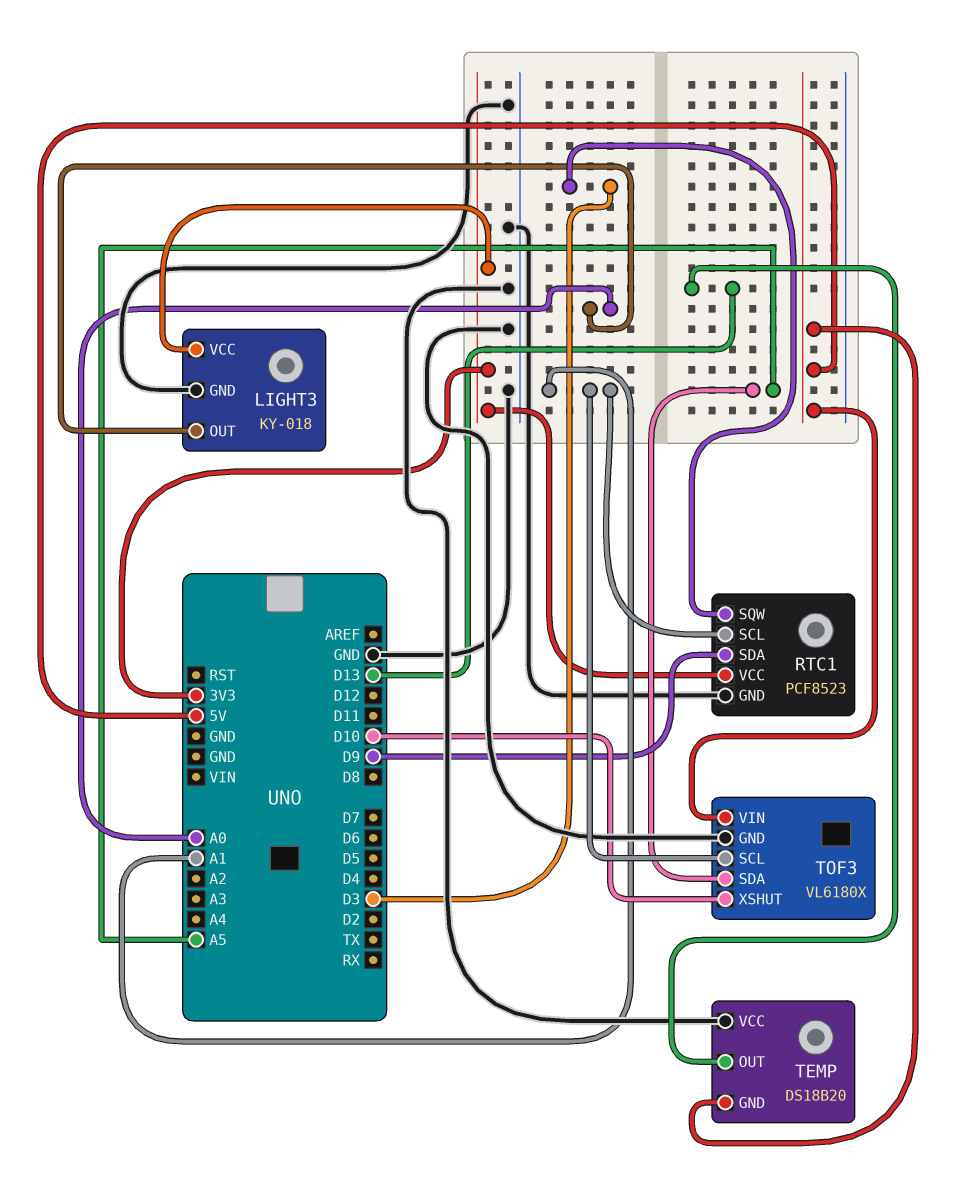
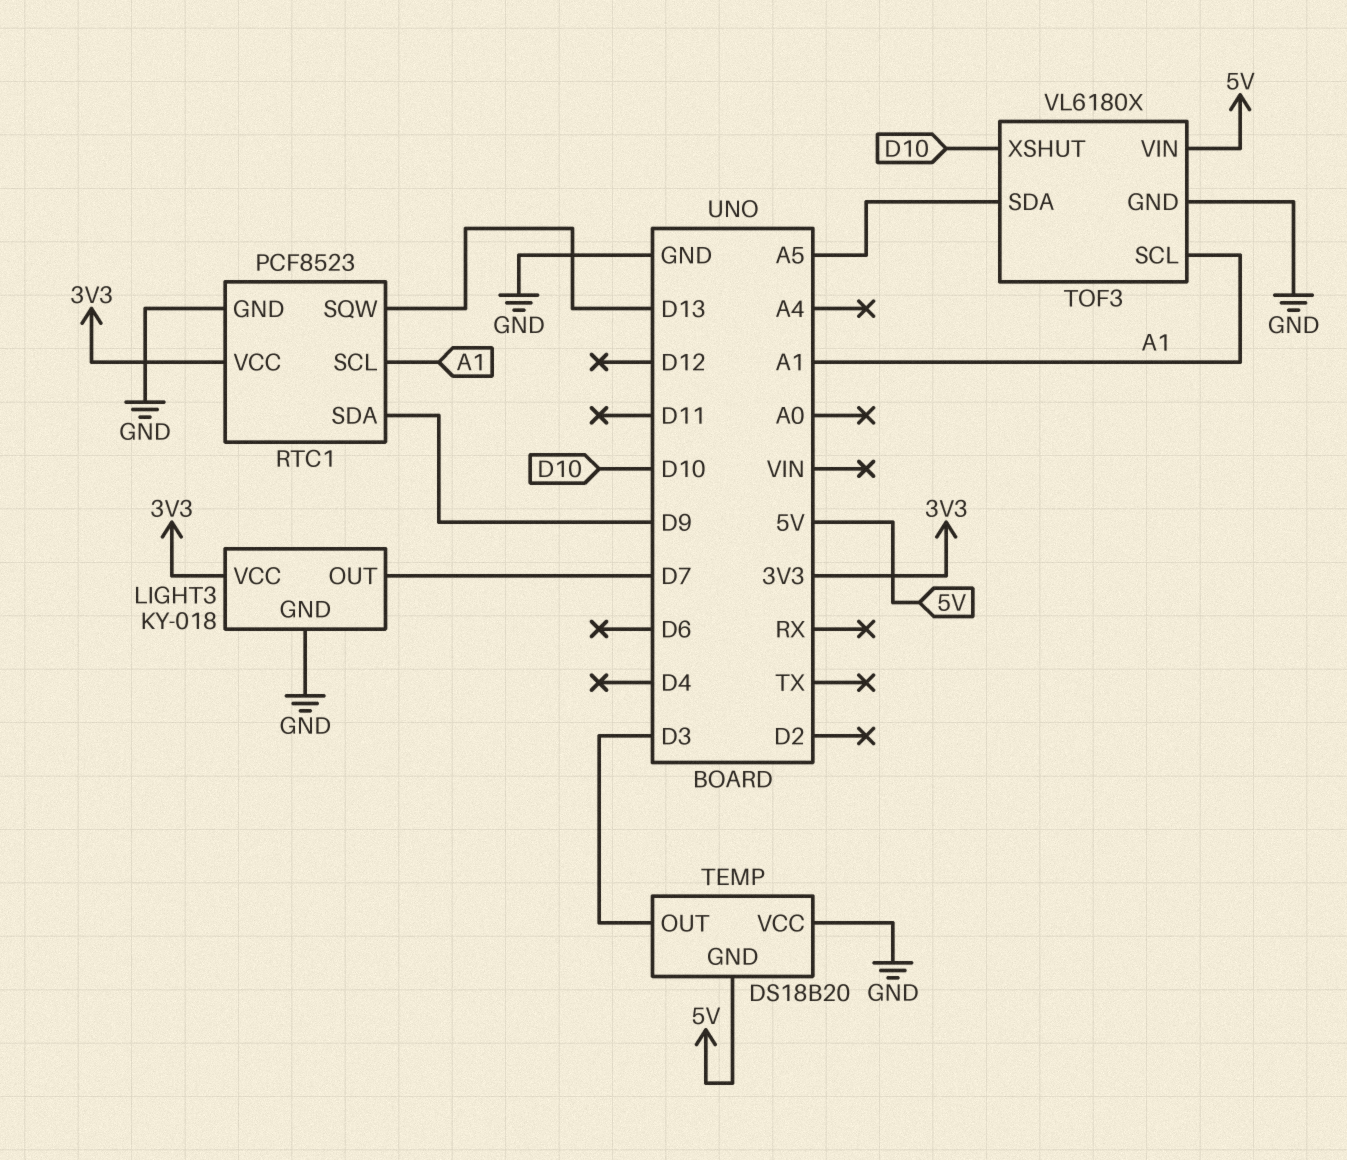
LIGHT3 pin OUT: A0 -> D7
RTC1 pin SQW: D3 -> D13
TEMP pin OUT: D13 -> D3

